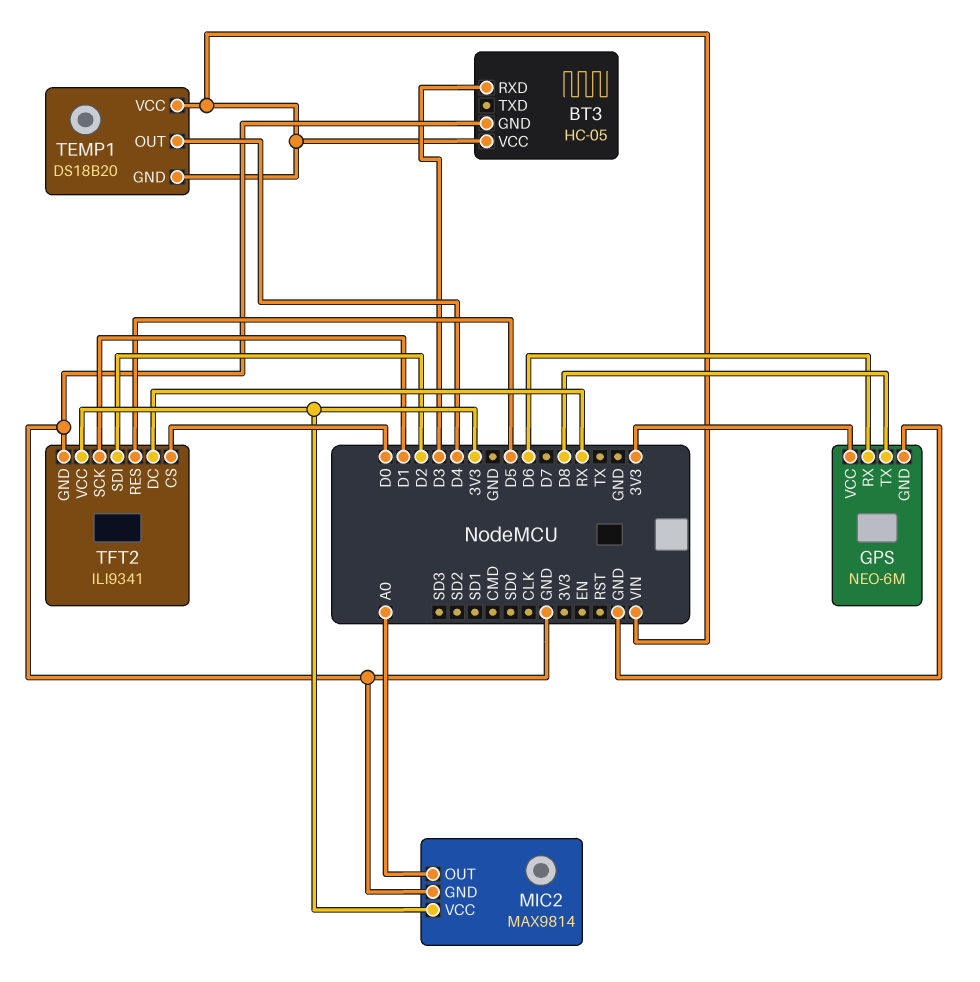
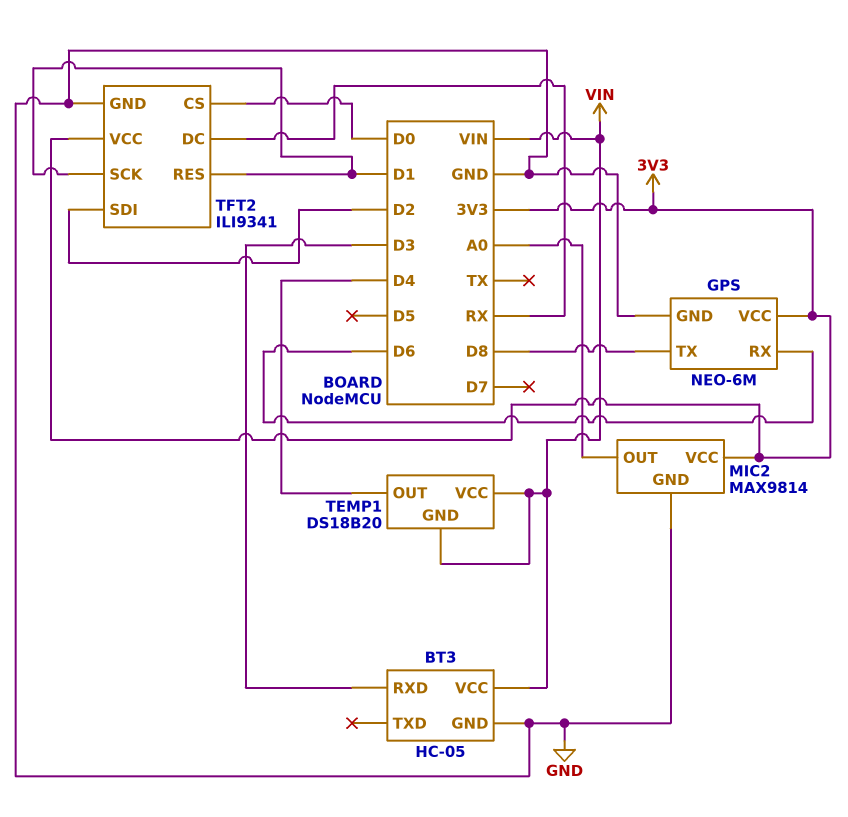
TFT2 pin RES: D5 -> D1

